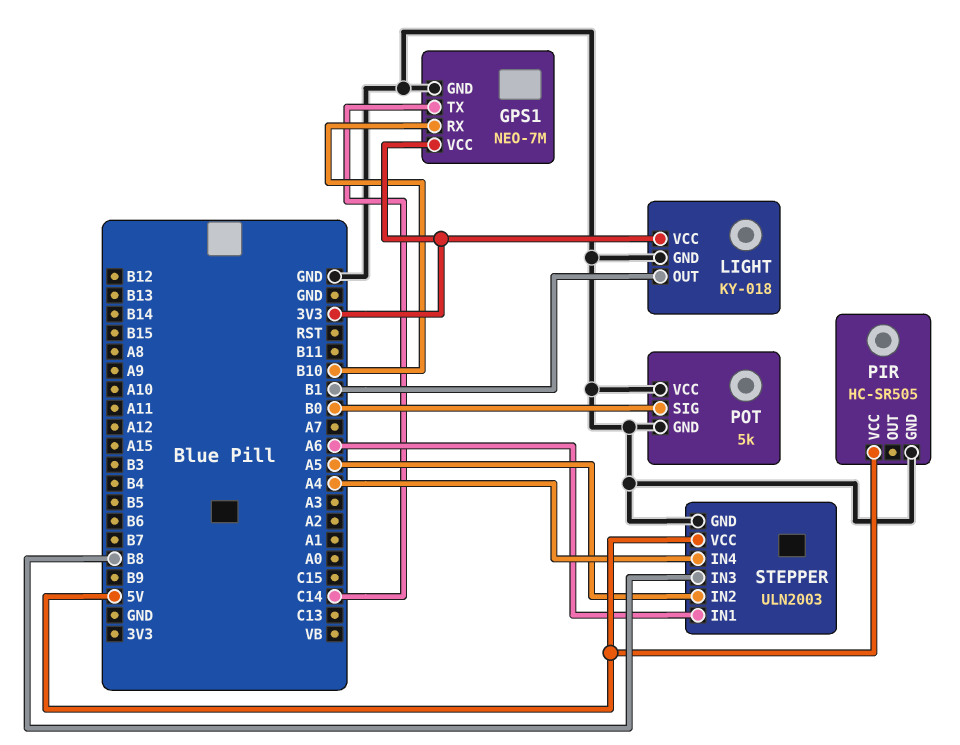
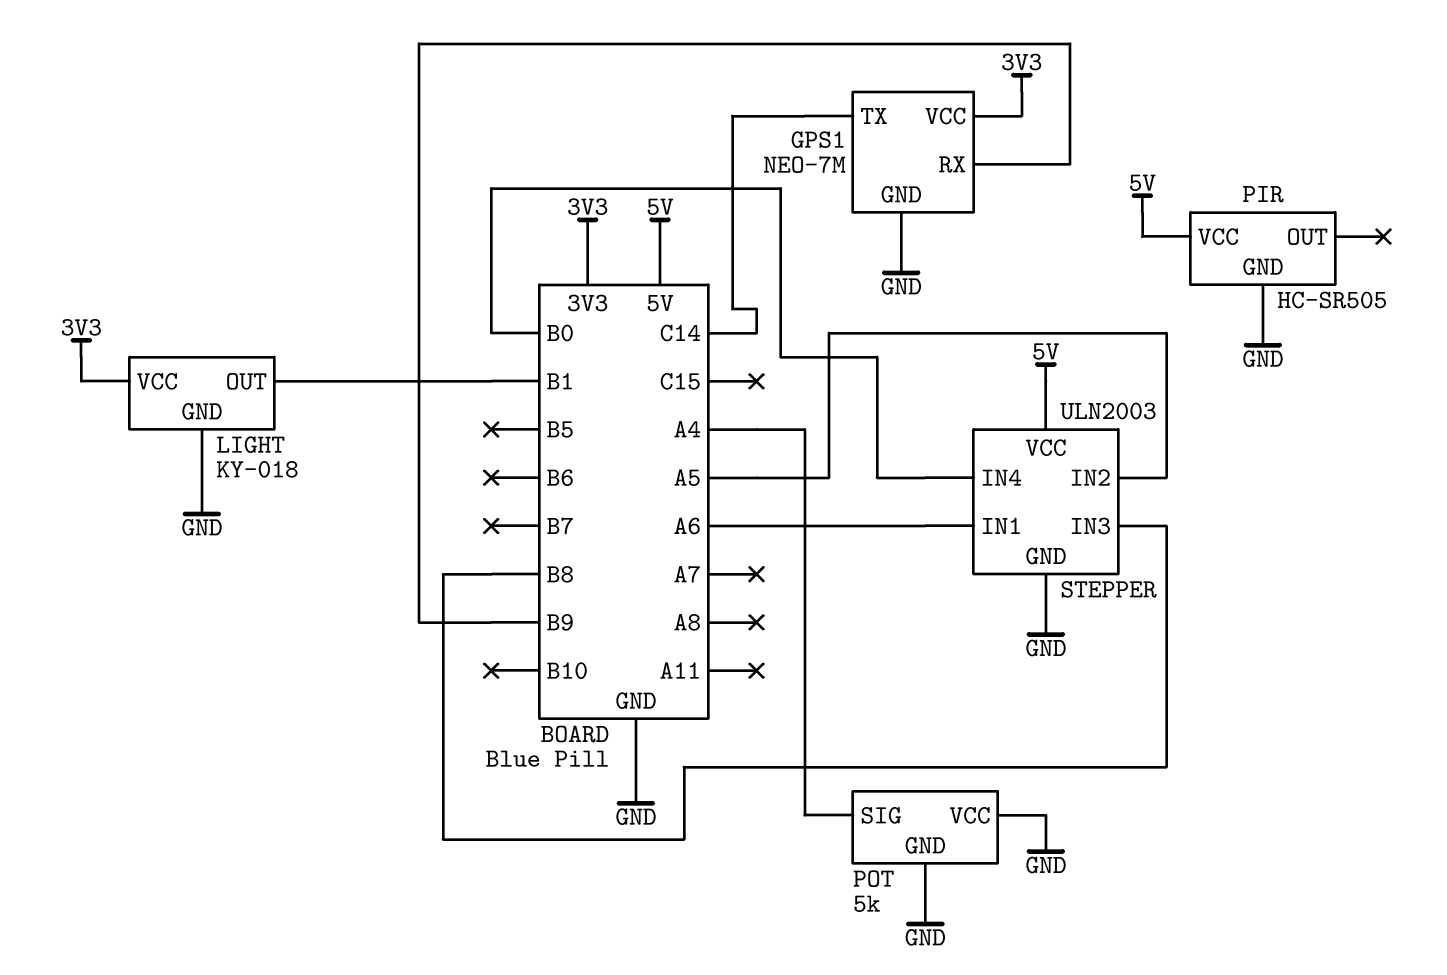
GPS1 pin RX: B10 -> B9
POT pin SIG: B0 -> A4
STEPPER pin IN4: A4 -> B0

